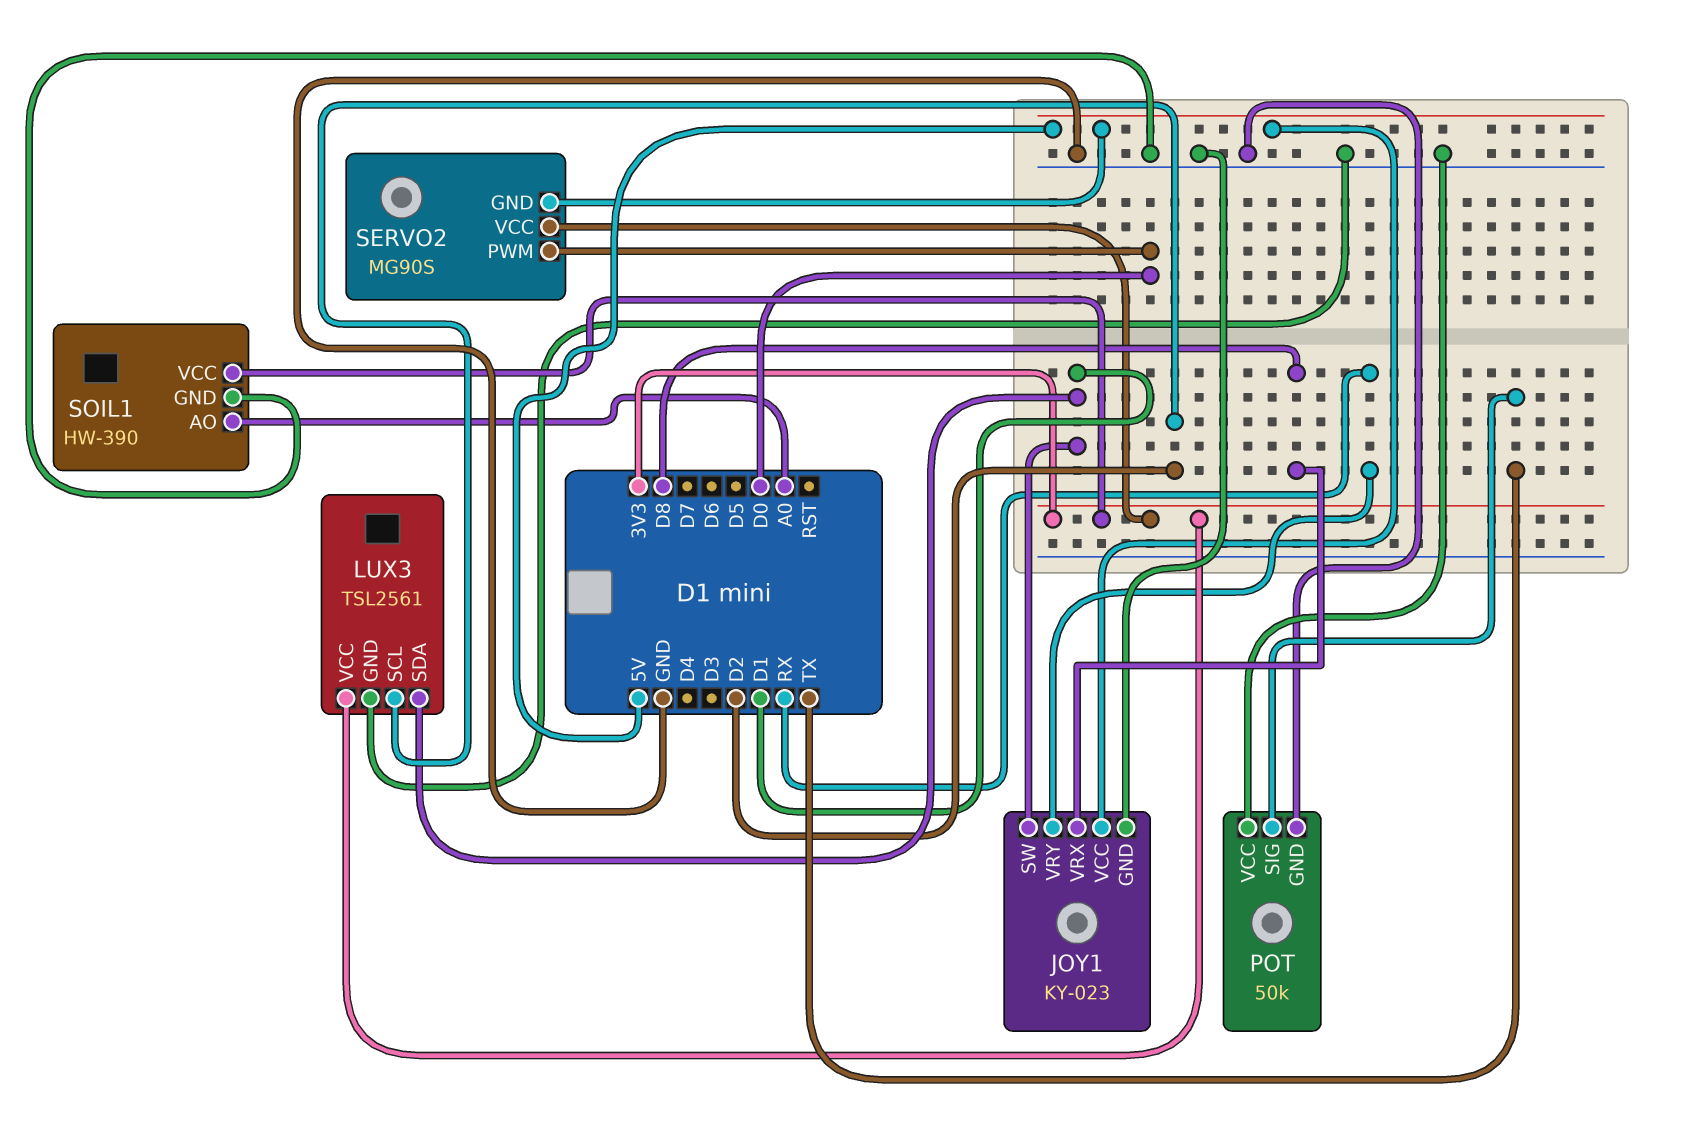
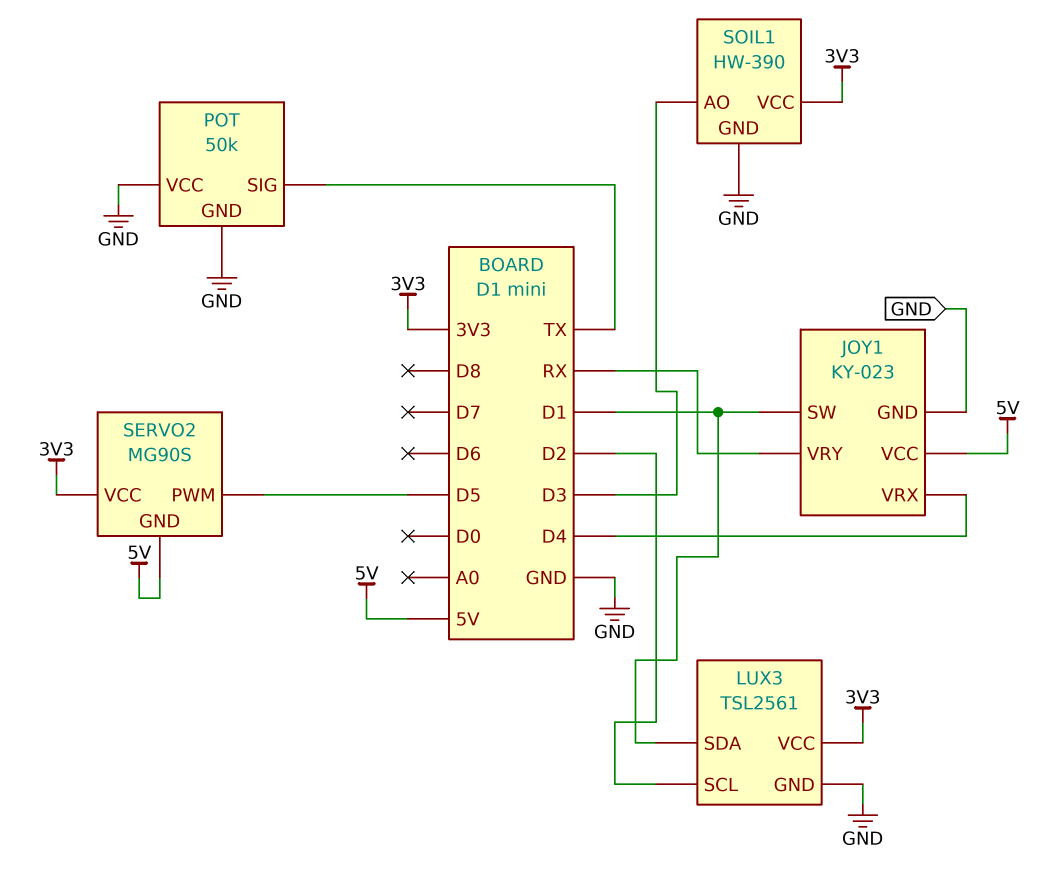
JOY1 pin VRX: D8 -> D4
SERVO2 pin PWM: D0 -> D5
SOIL1 pin AO: A0 -> D3

